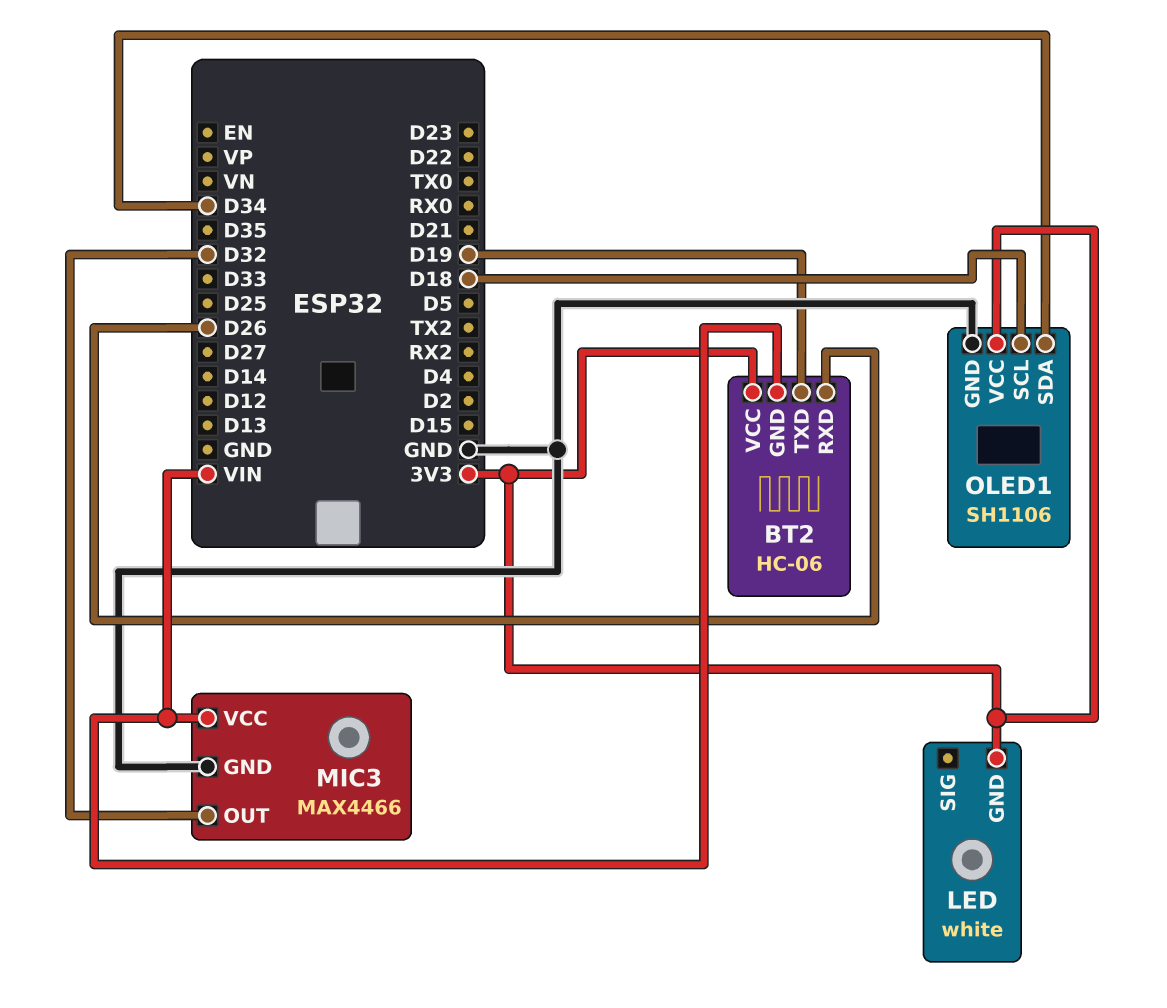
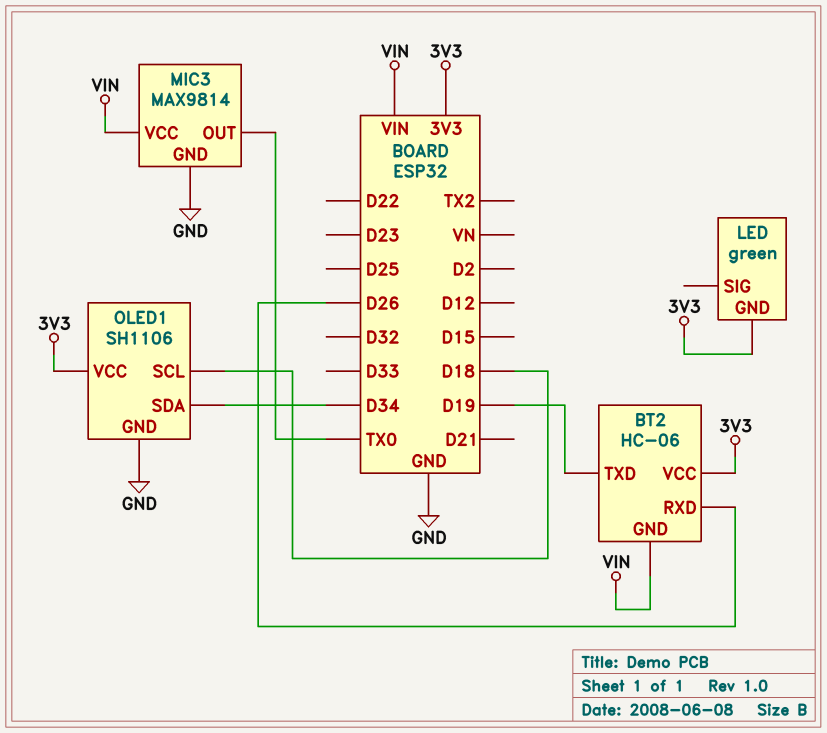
LED: white -> green
MIC3: MAX4466 -> MAX9814
MIC3 pin OUT: D32 -> TX0

